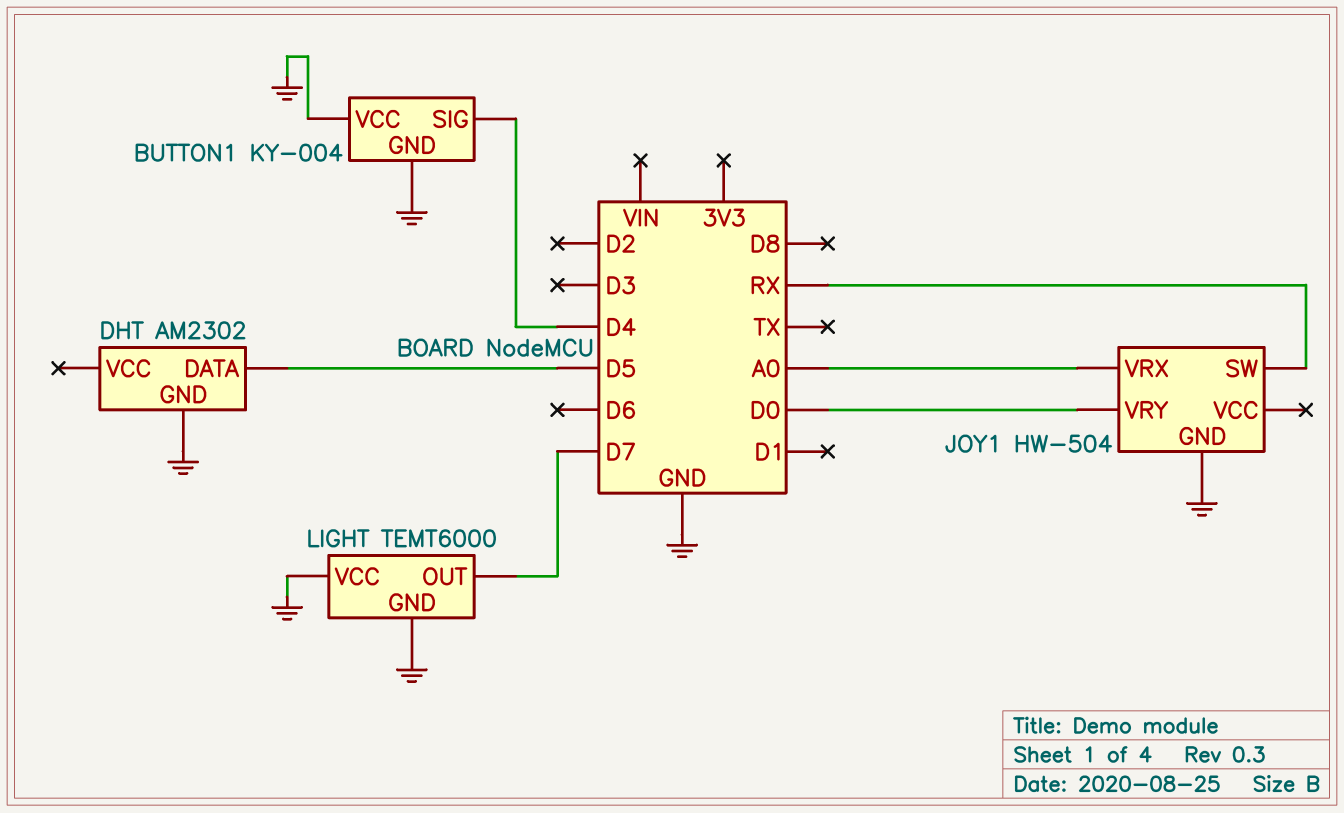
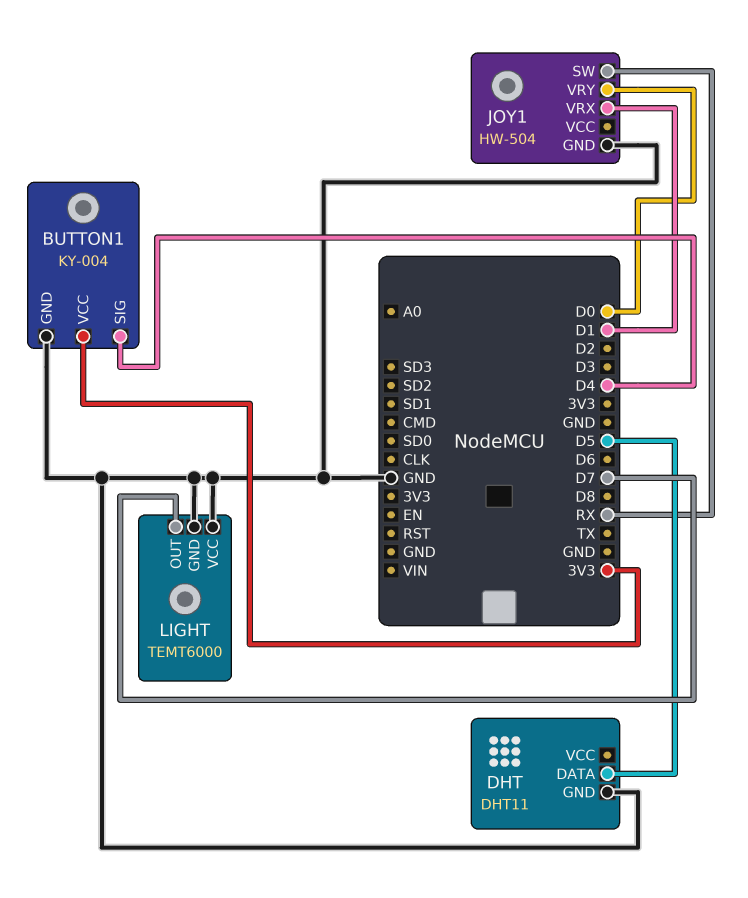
BUTTON1 pin VCC: GND -> 3V3
DHT: AM2302 -> DHT11
JOY1 pin VRX: A0 -> D1

